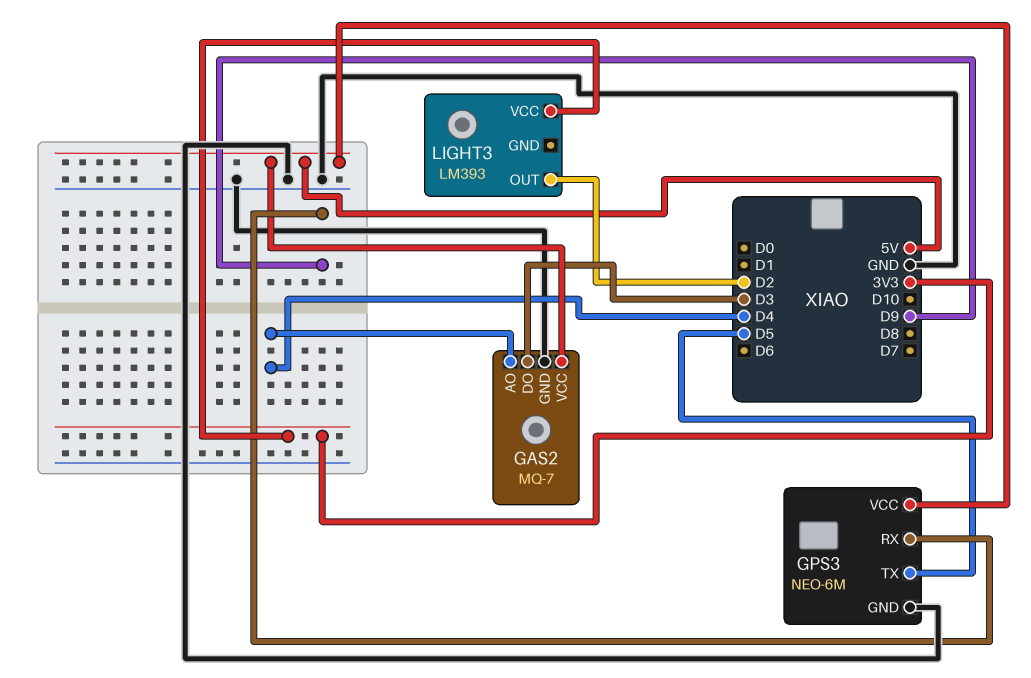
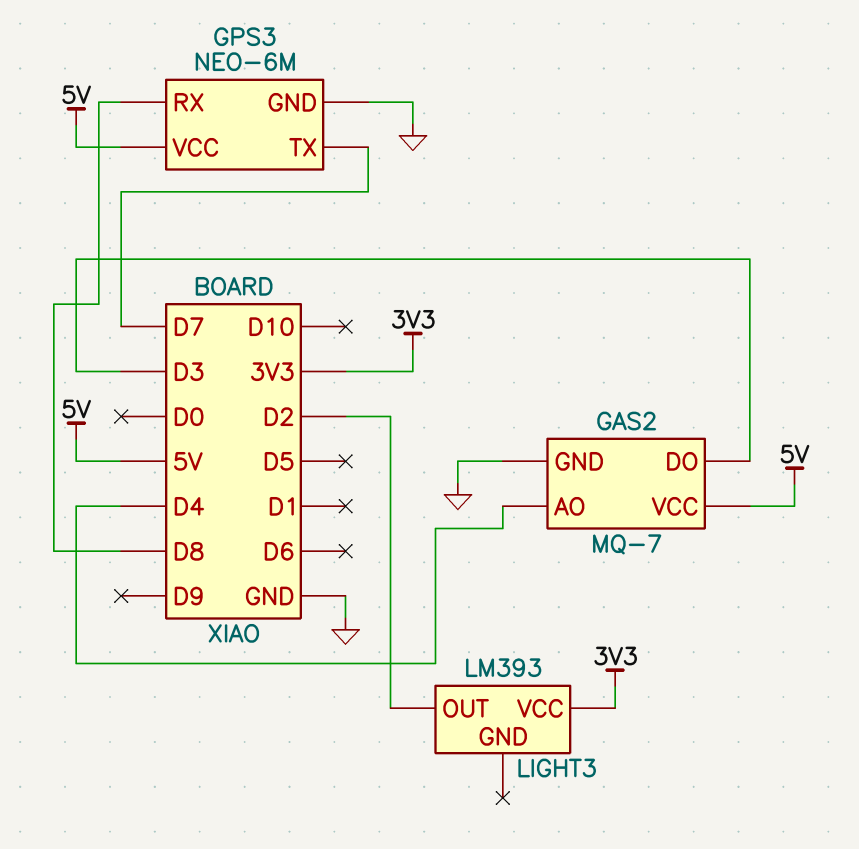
GPS3 pin RX: D9 -> D8
GPS3 pin TX: D5 -> D7

